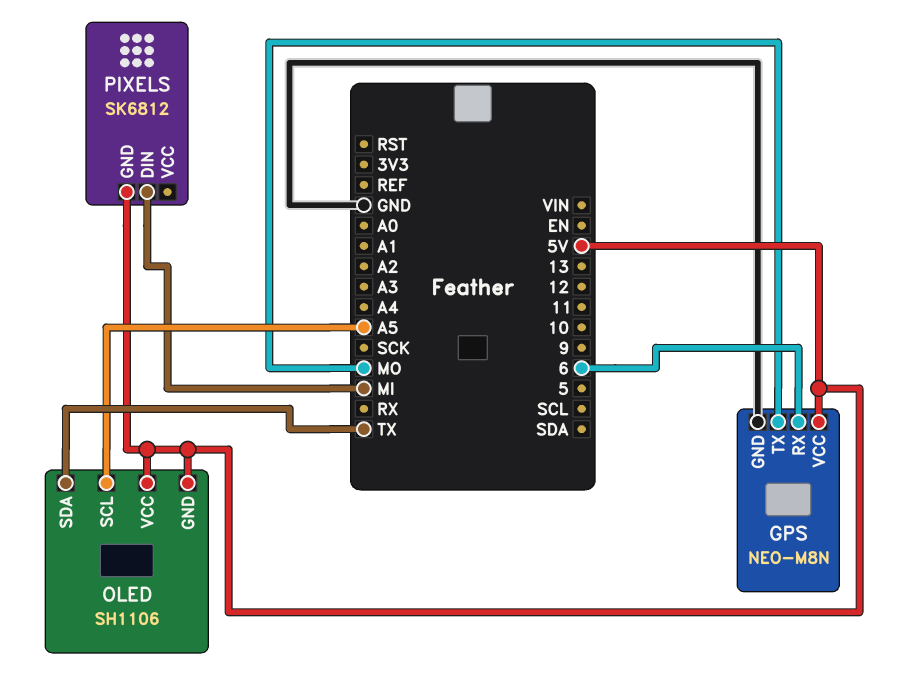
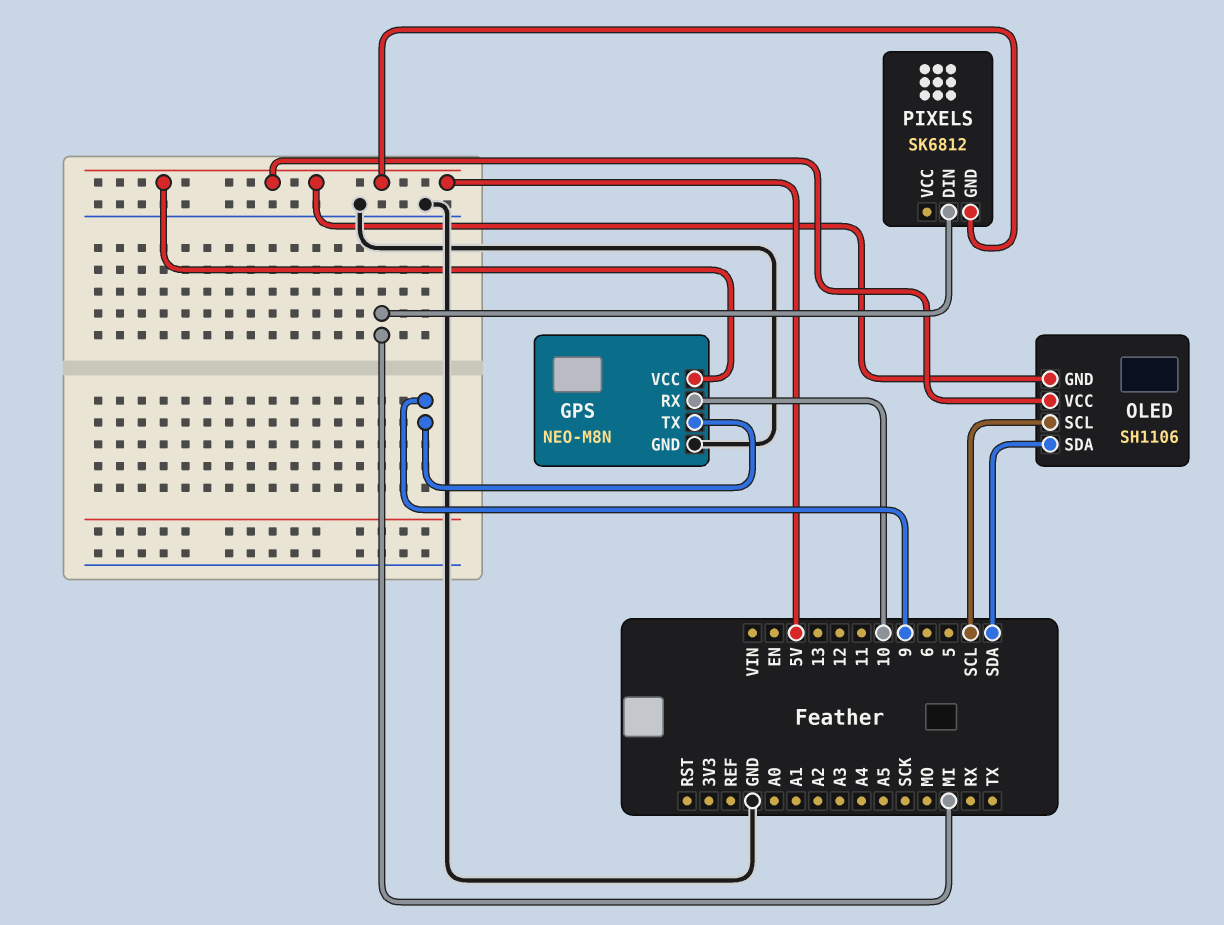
GPS pin RX: 6 -> 10
GPS pin TX: MO -> 9
OLED pin SCL: A5 -> SCL
OLED pin SDA: TX -> SDA

